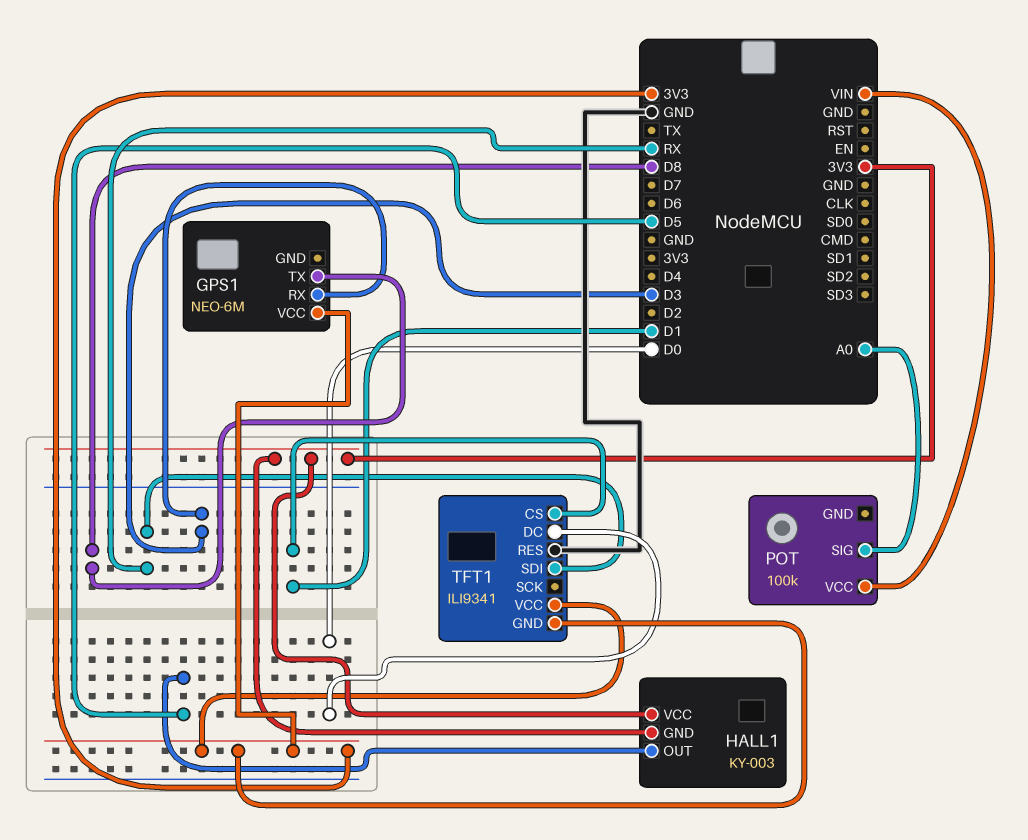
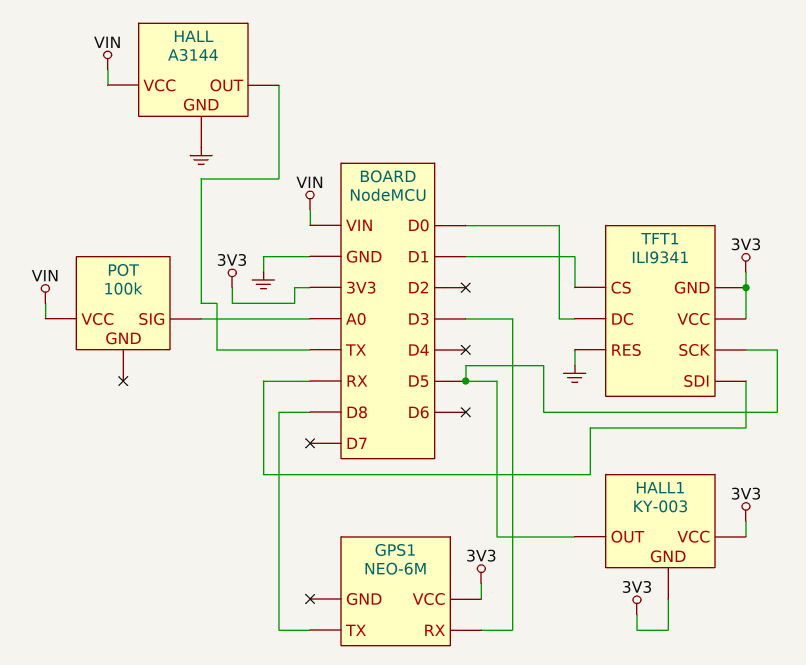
HALL: none -> A3144
HALL pin GND: none -> GND
HALL pin OUT: none -> TX
HALL pin VCC: none -> VIN
TFT1 pin SCK: none -> D5

